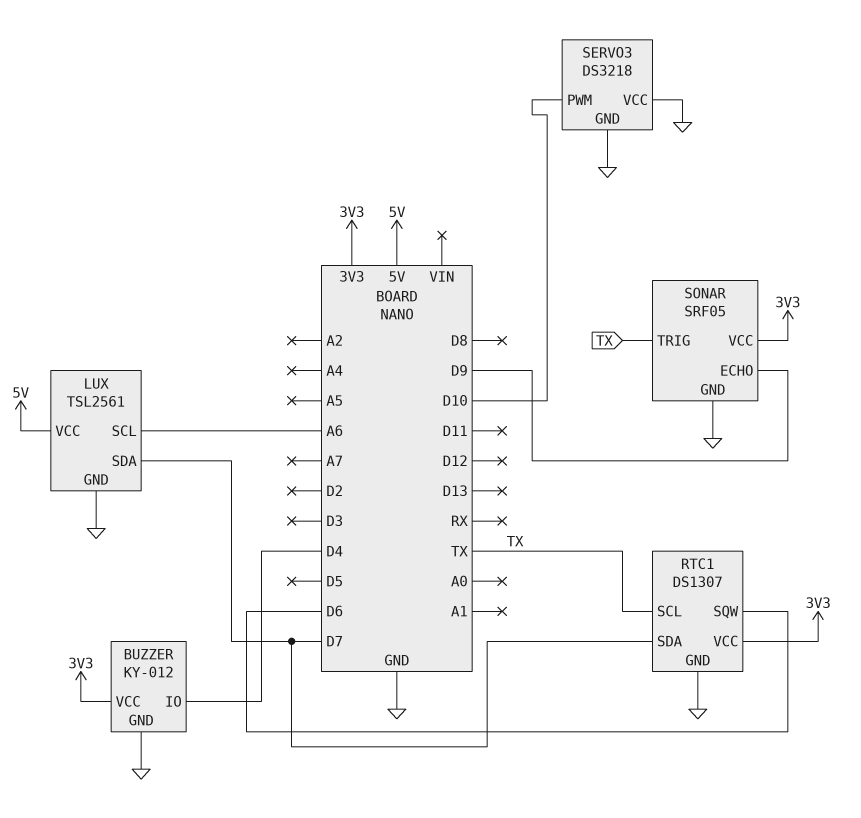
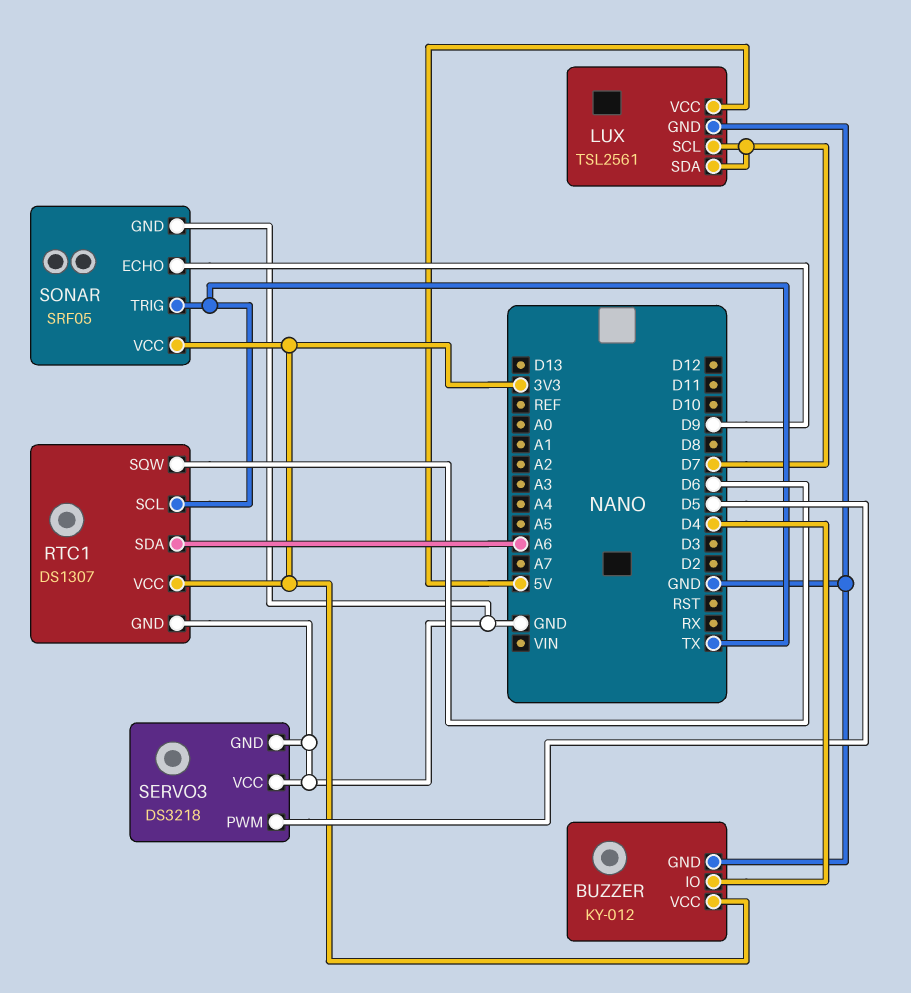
LUX pin SCL: A6 -> D7
RTC1 pin SDA: D7 -> A6
SERVO3 pin PWM: D10 -> D5

